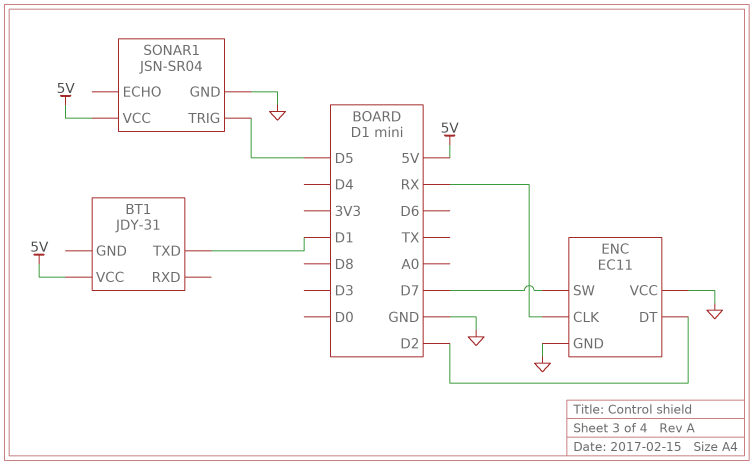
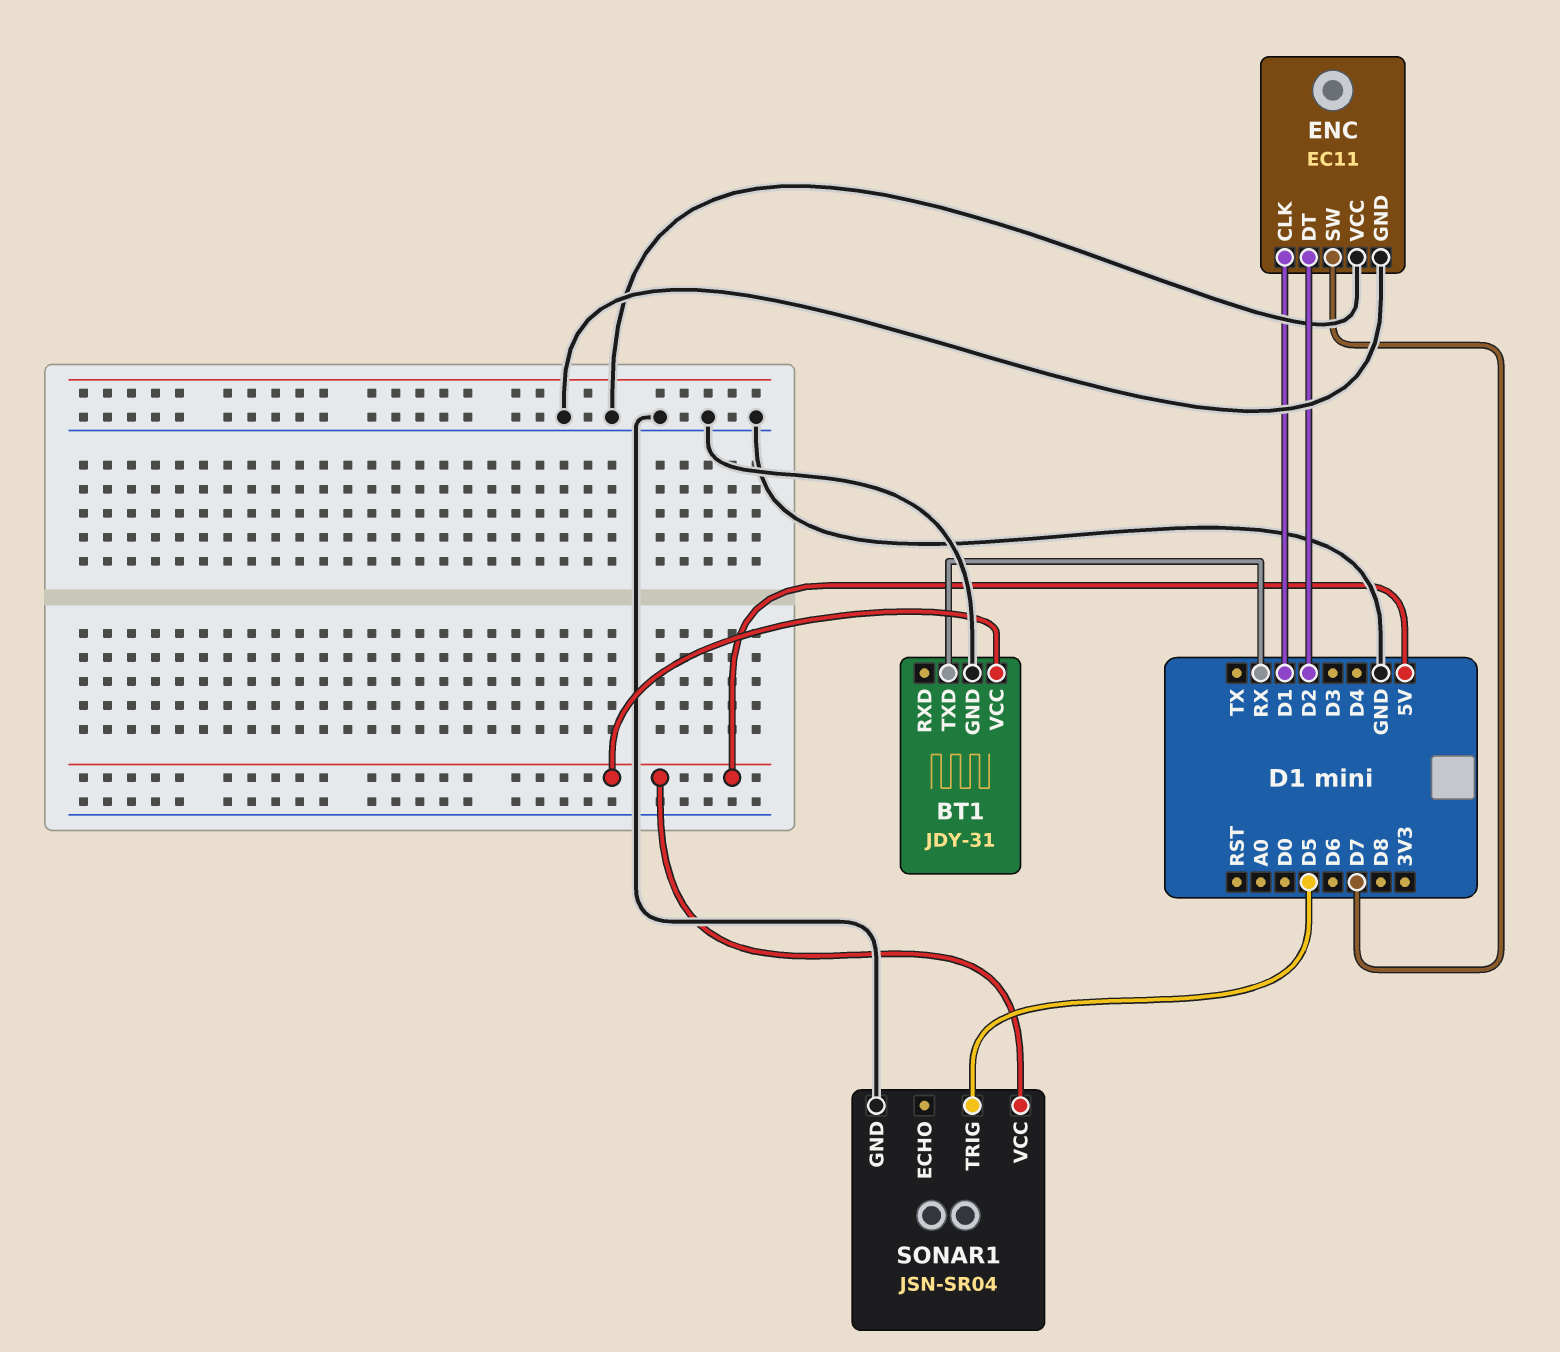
BT1 pin GND: none -> GND
BT1 pin TXD: D1 -> RX
ENC pin CLK: RX -> D1

